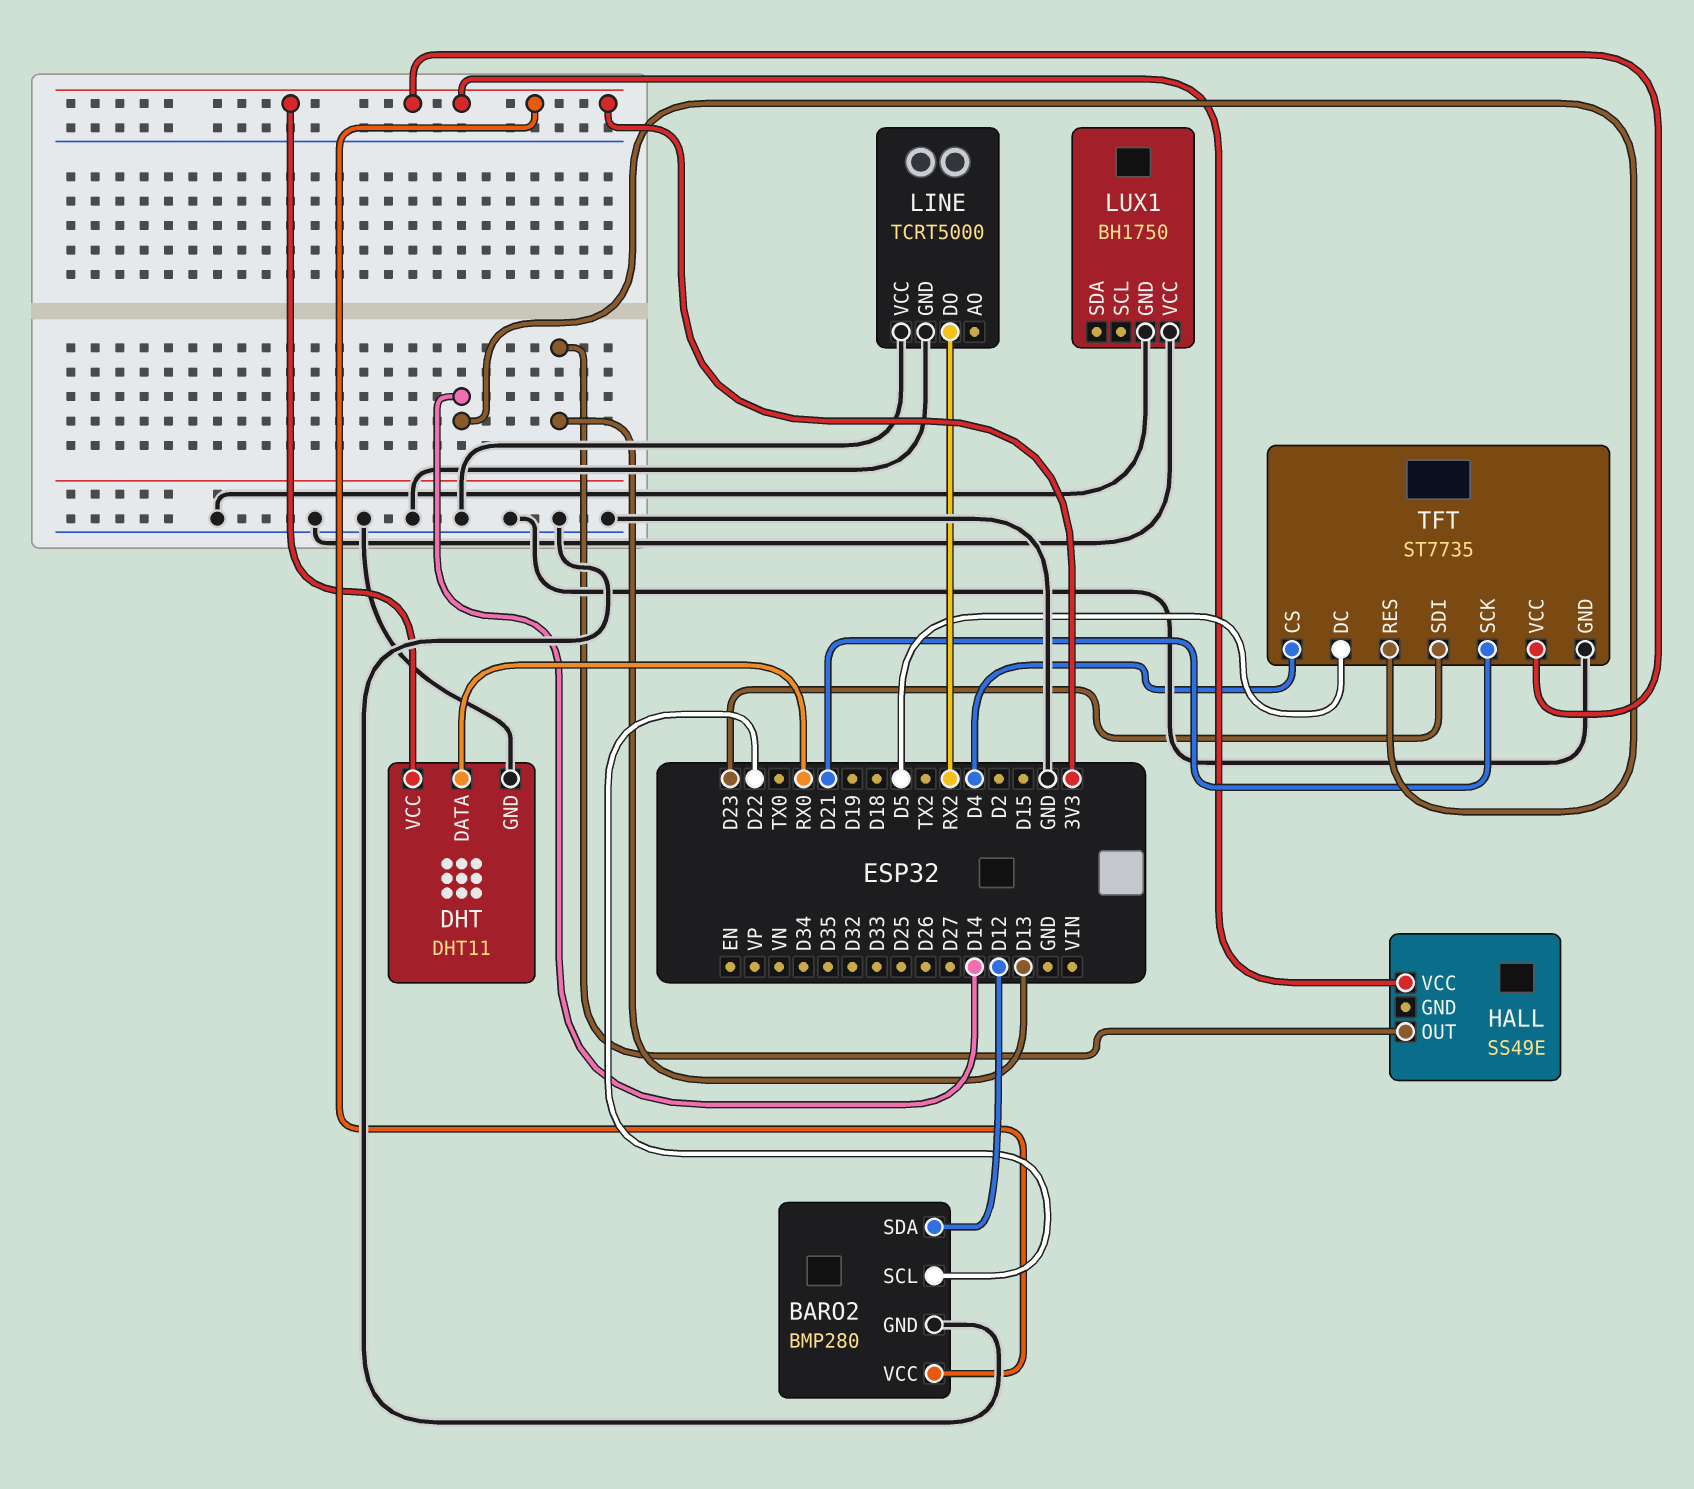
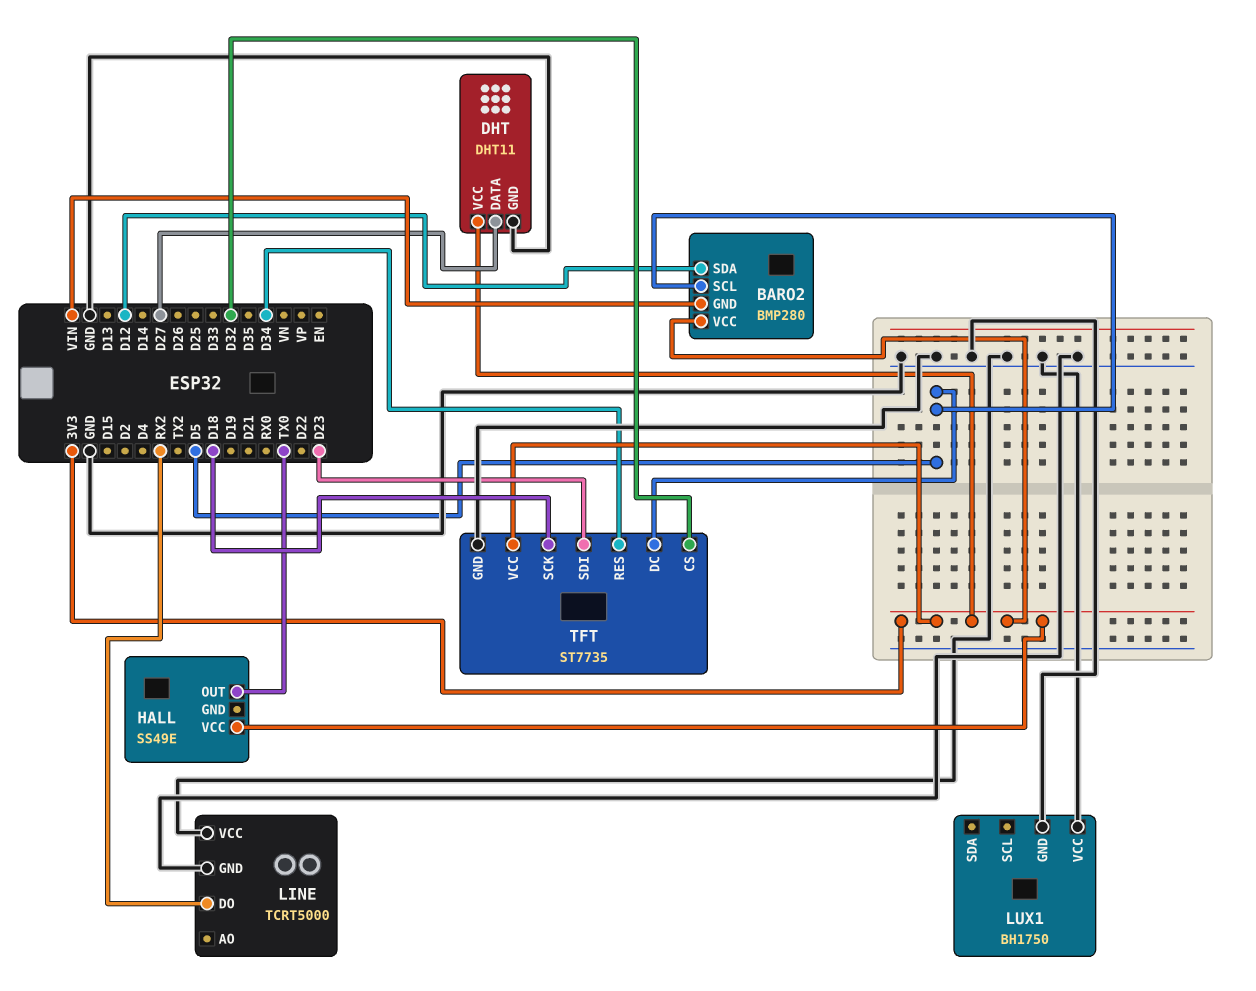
BARO2 pin GND: GND -> VIN
BARO2 pin SCL: D22 -> D5
DHT pin DATA: RX0 -> D27
HALL pin OUT: D13 -> TX0
TFT pin CS: D4 -> D32
TFT pin RES: D14 -> D34
TFT pin SCK: D21 -> D18

